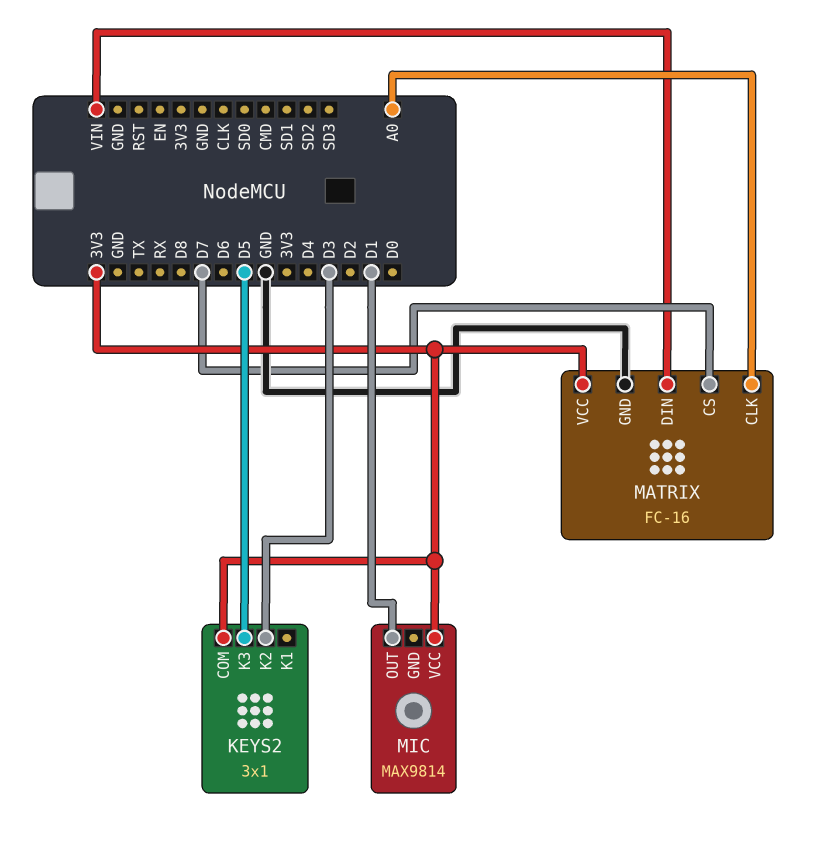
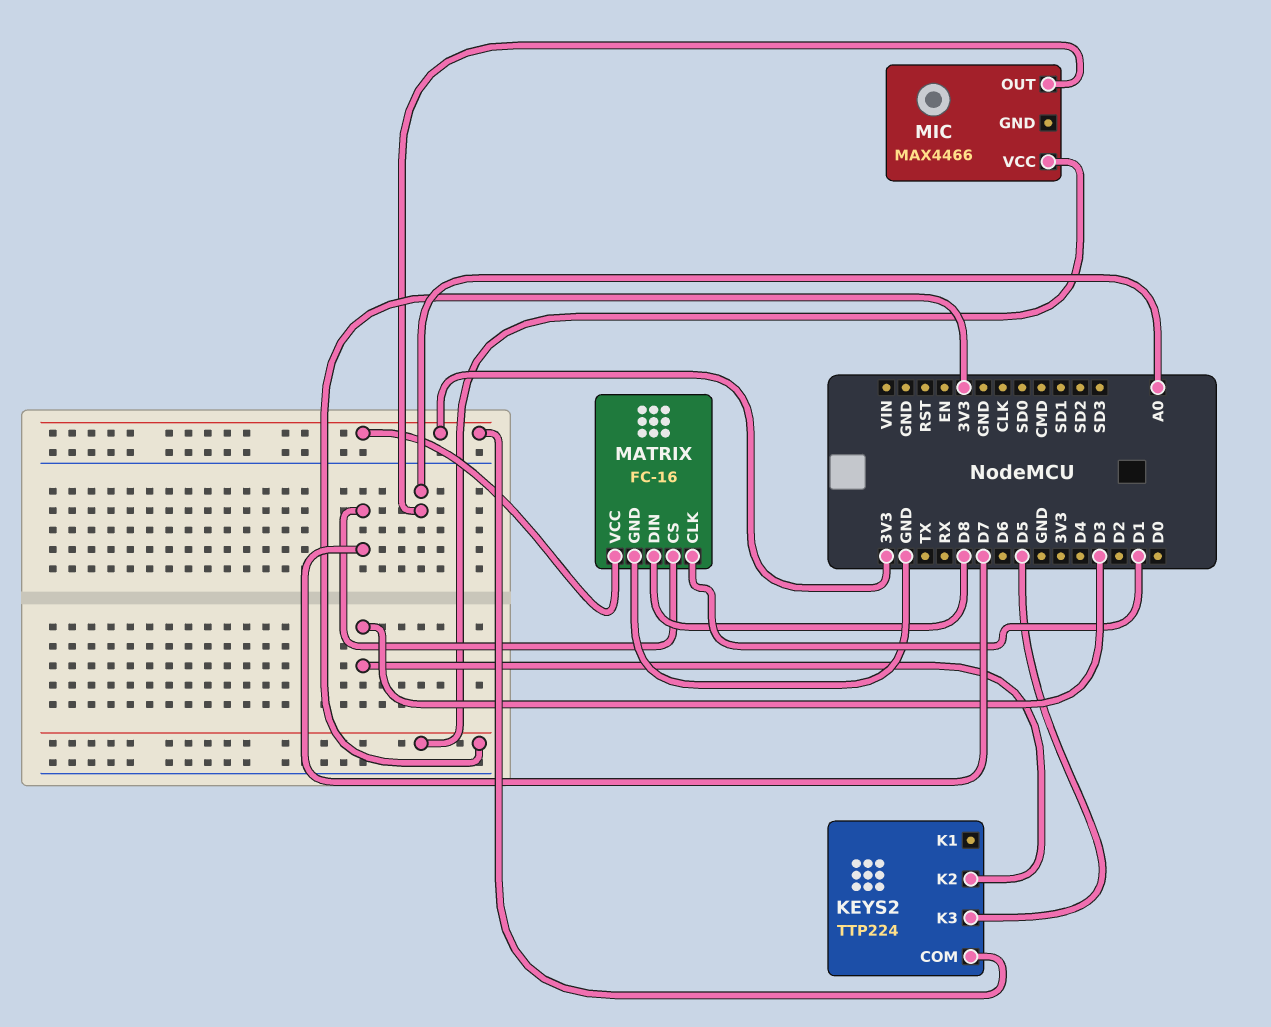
KEYS2: 3x1 -> TTP224
MATRIX pin CLK: A0 -> D1
MATRIX pin DIN: VIN -> D8
MIC: MAX9814 -> MAX4466
MIC pin OUT: D1 -> A0

